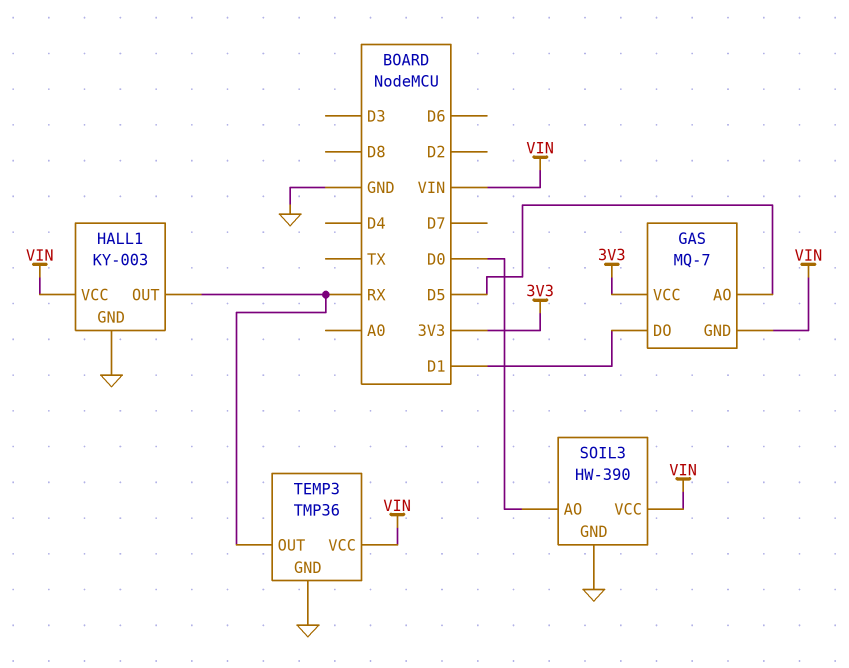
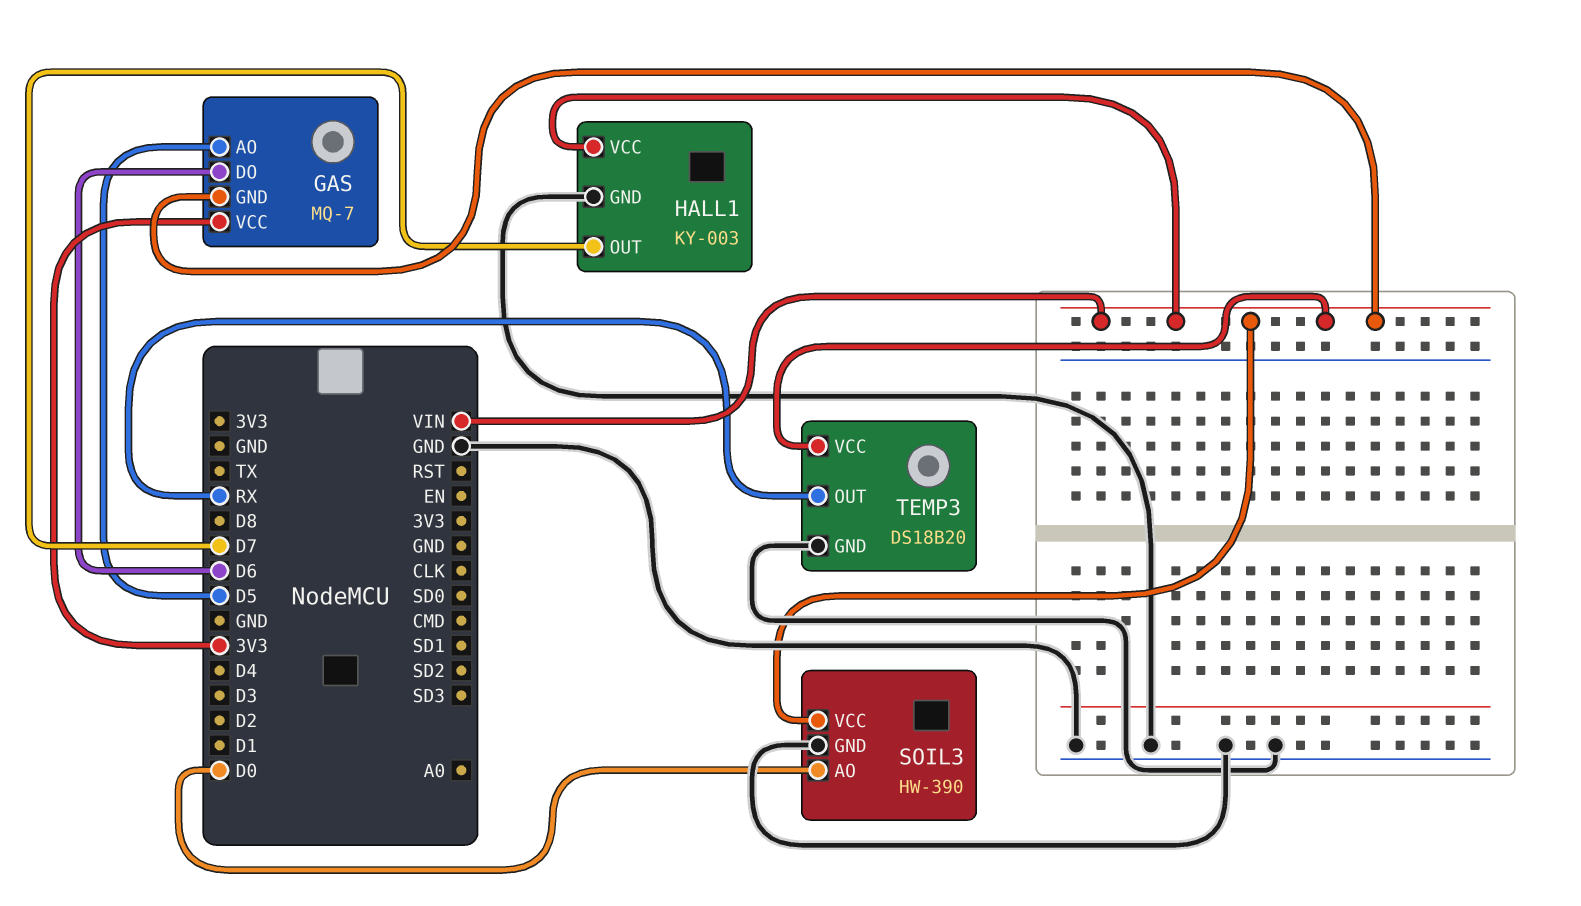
GAS pin DO: D1 -> D6
HALL1 pin OUT: RX -> D7
TEMP3: TMP36 -> DS18B20

